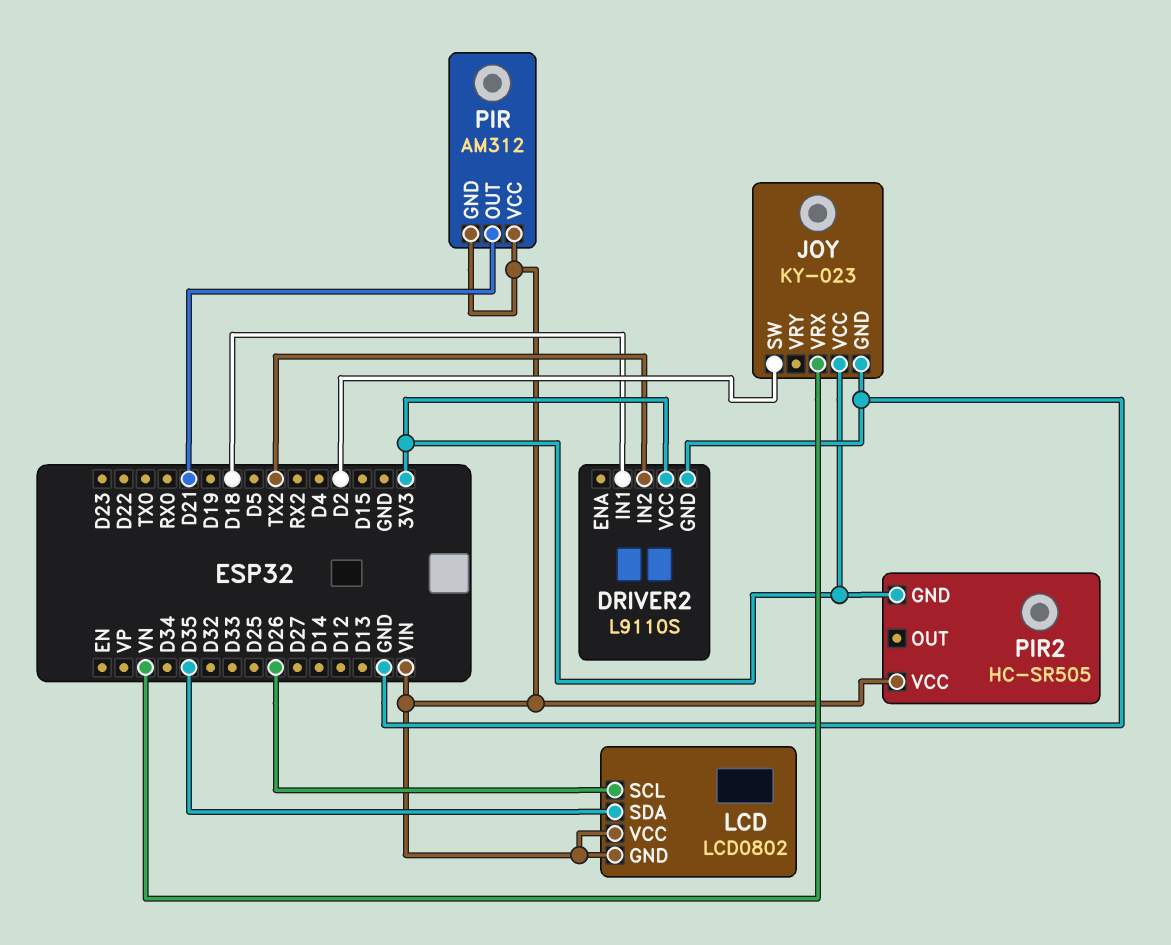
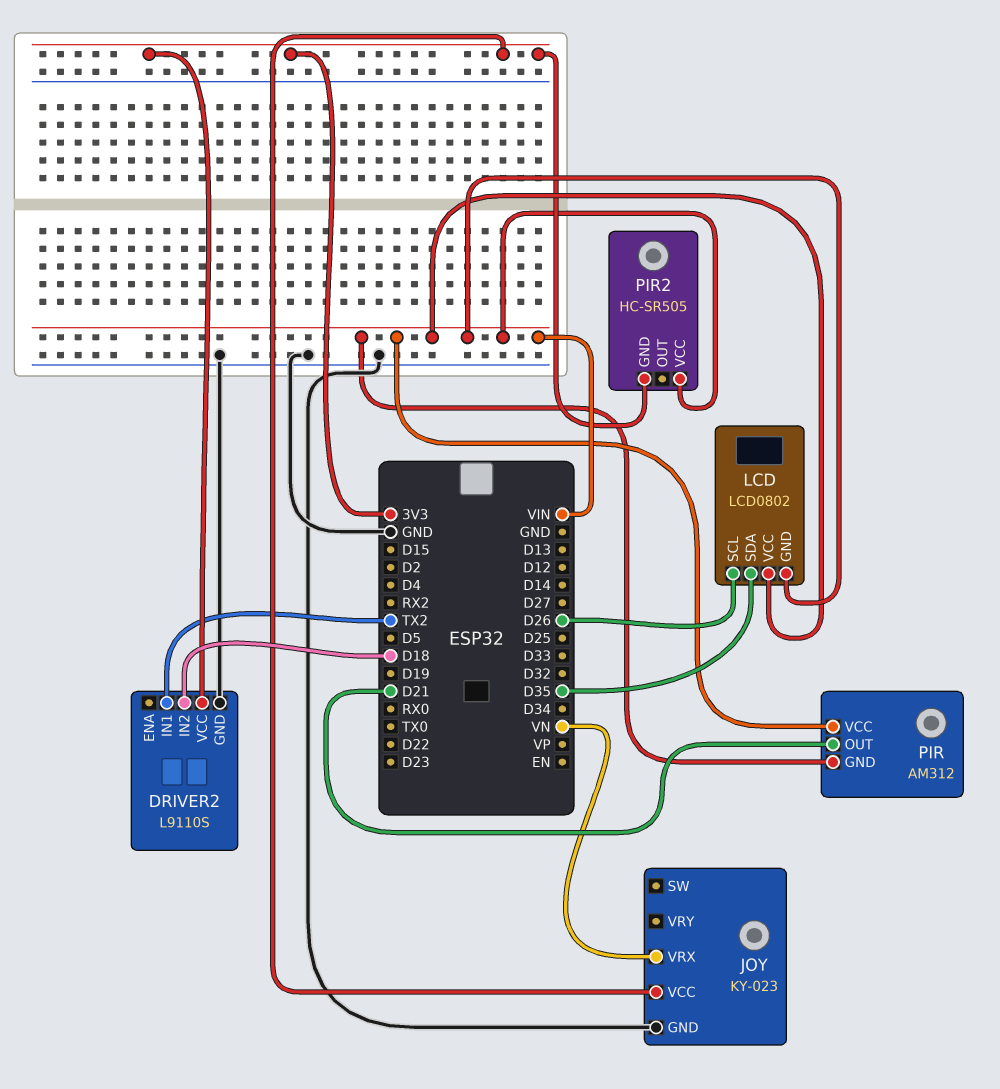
DRIVER2 pin IN1: D18 -> TX2
DRIVER2 pin IN2: TX2 -> D18
JOY pin SW: D2 -> none

